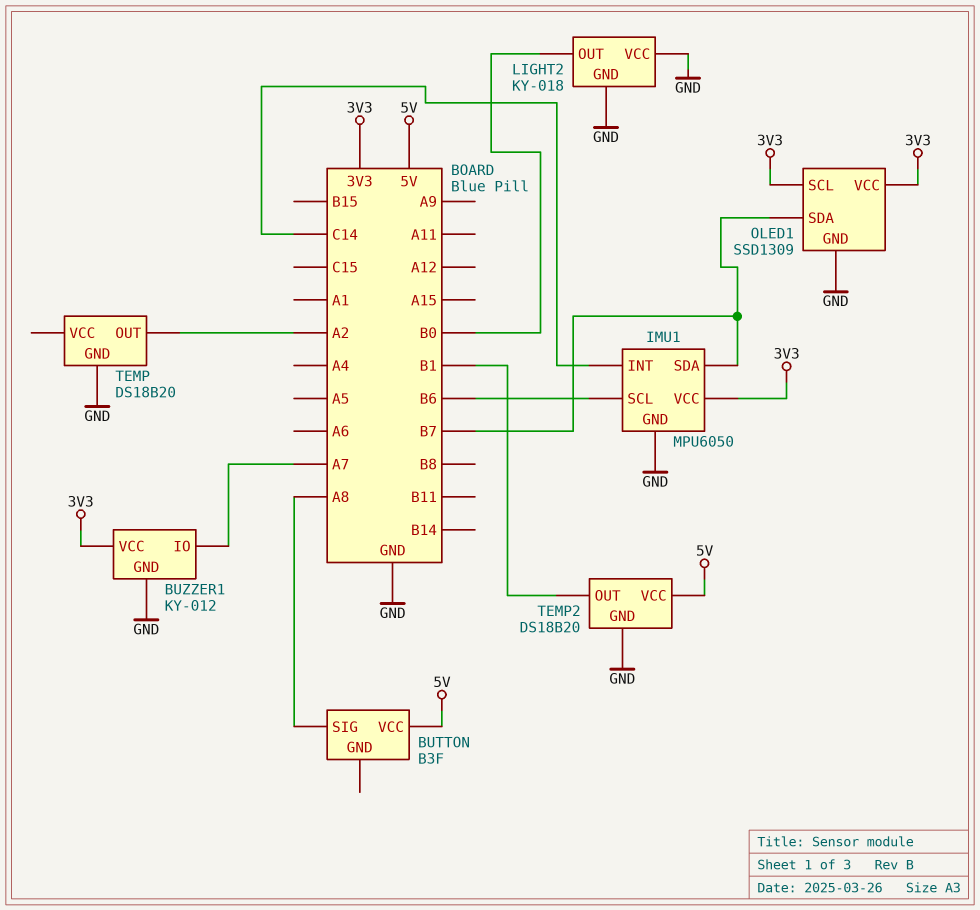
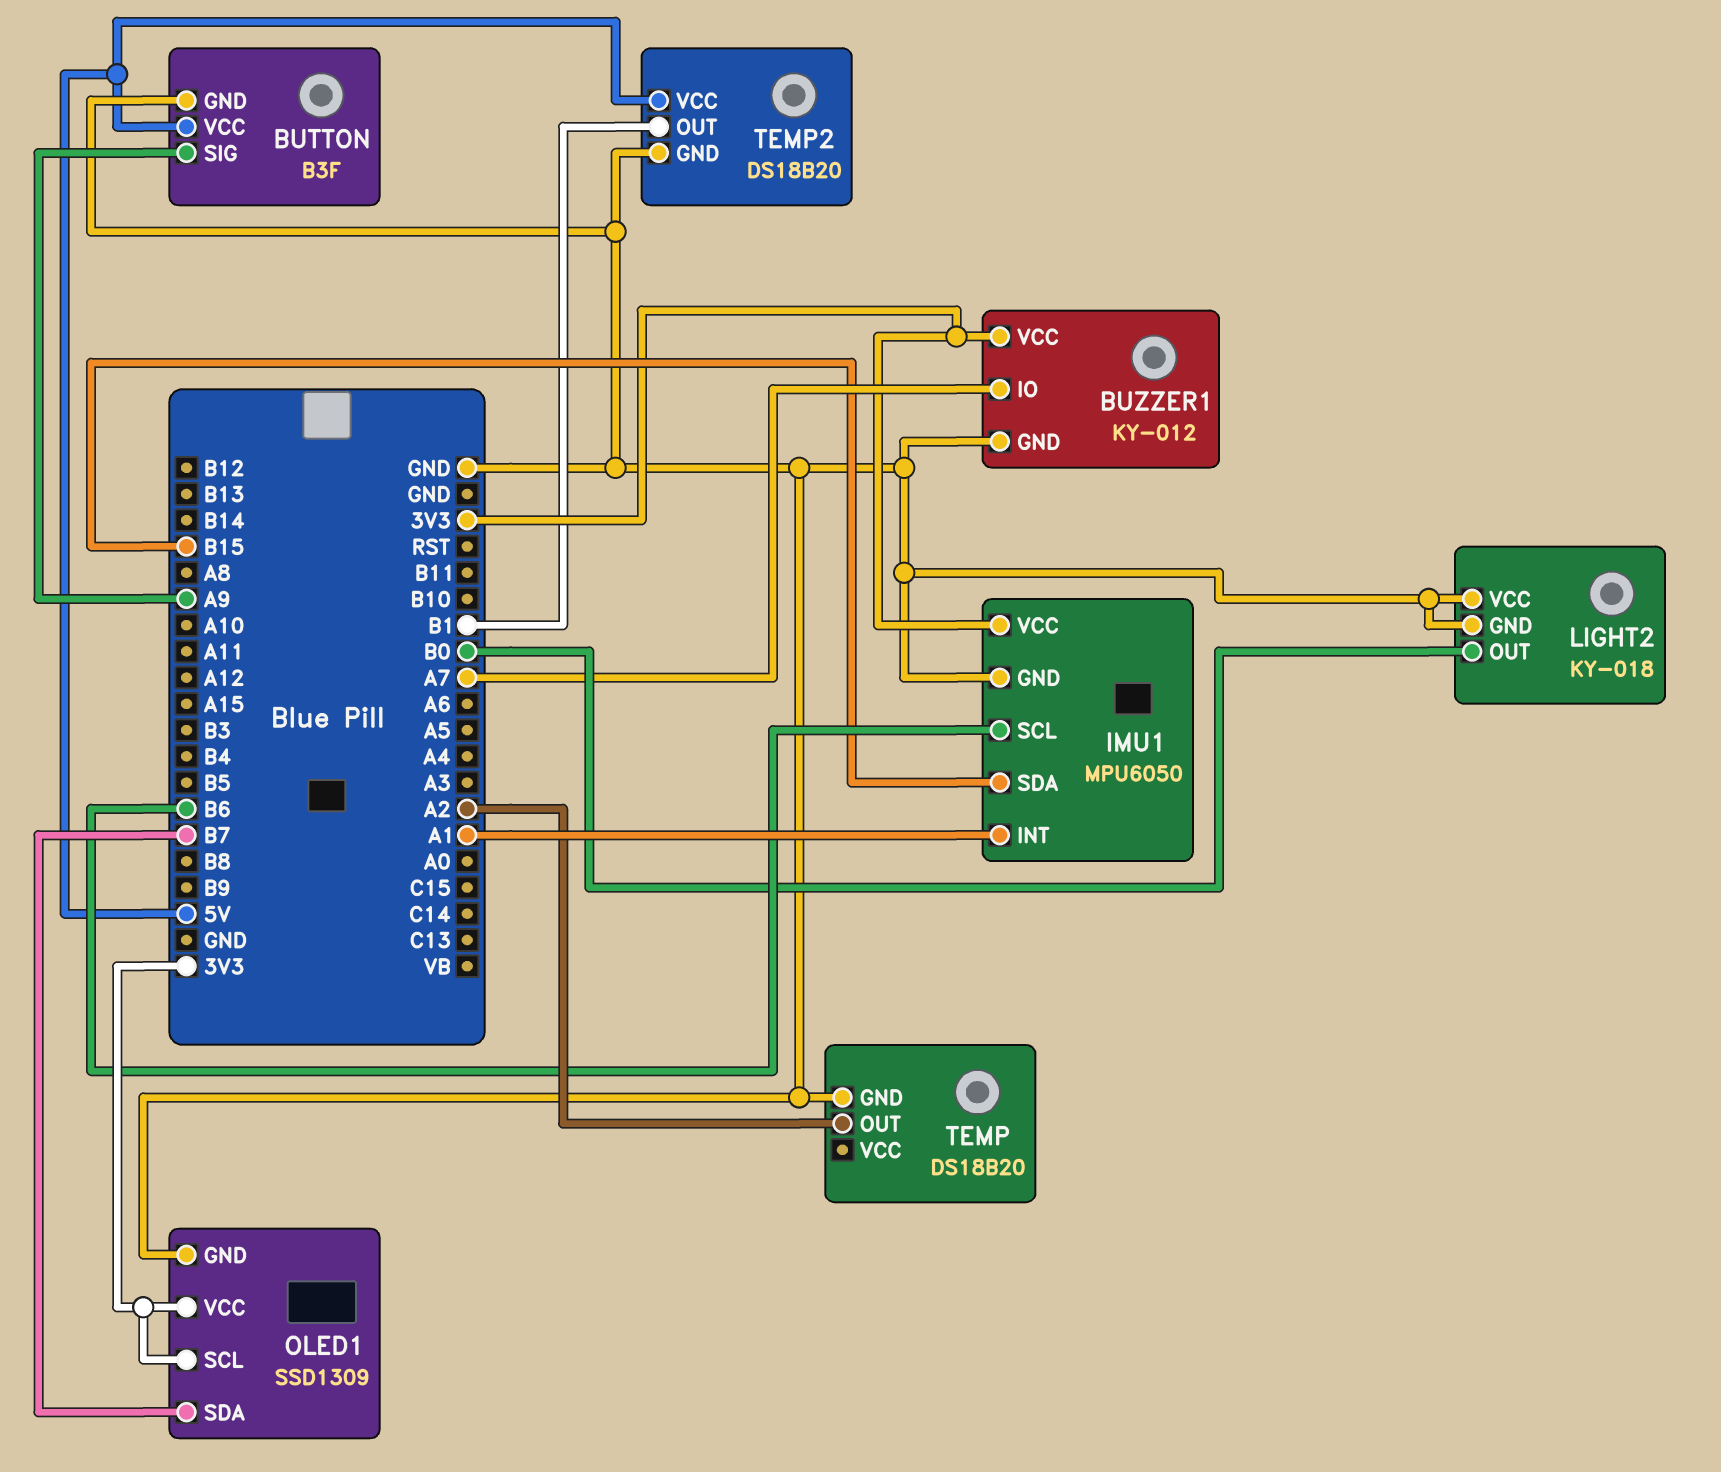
BUTTON pin GND: none -> GND
BUTTON pin SIG: A8 -> A9
IMU1 pin INT: C14 -> A1
IMU1 pin SDA: B7 -> B15

